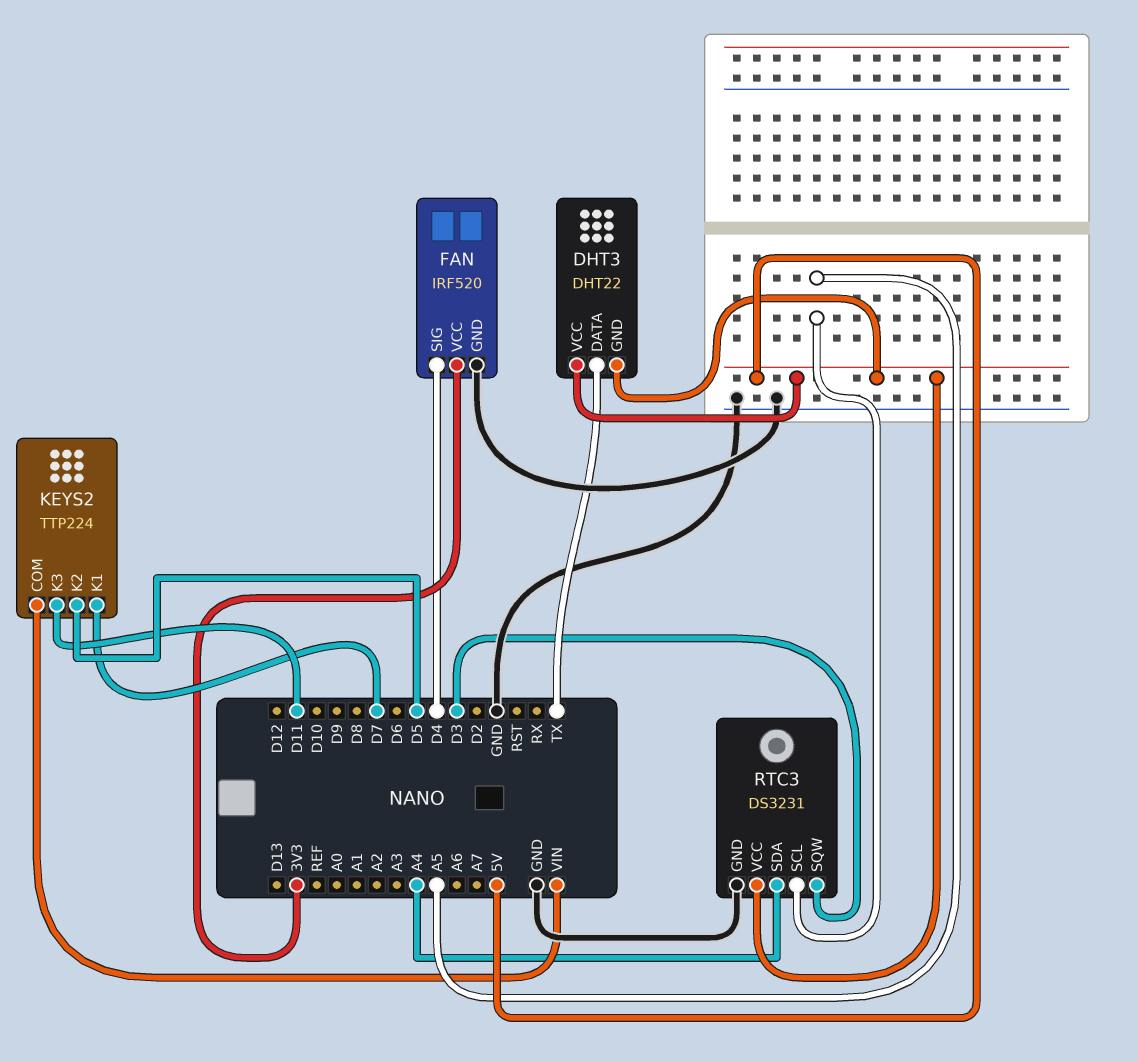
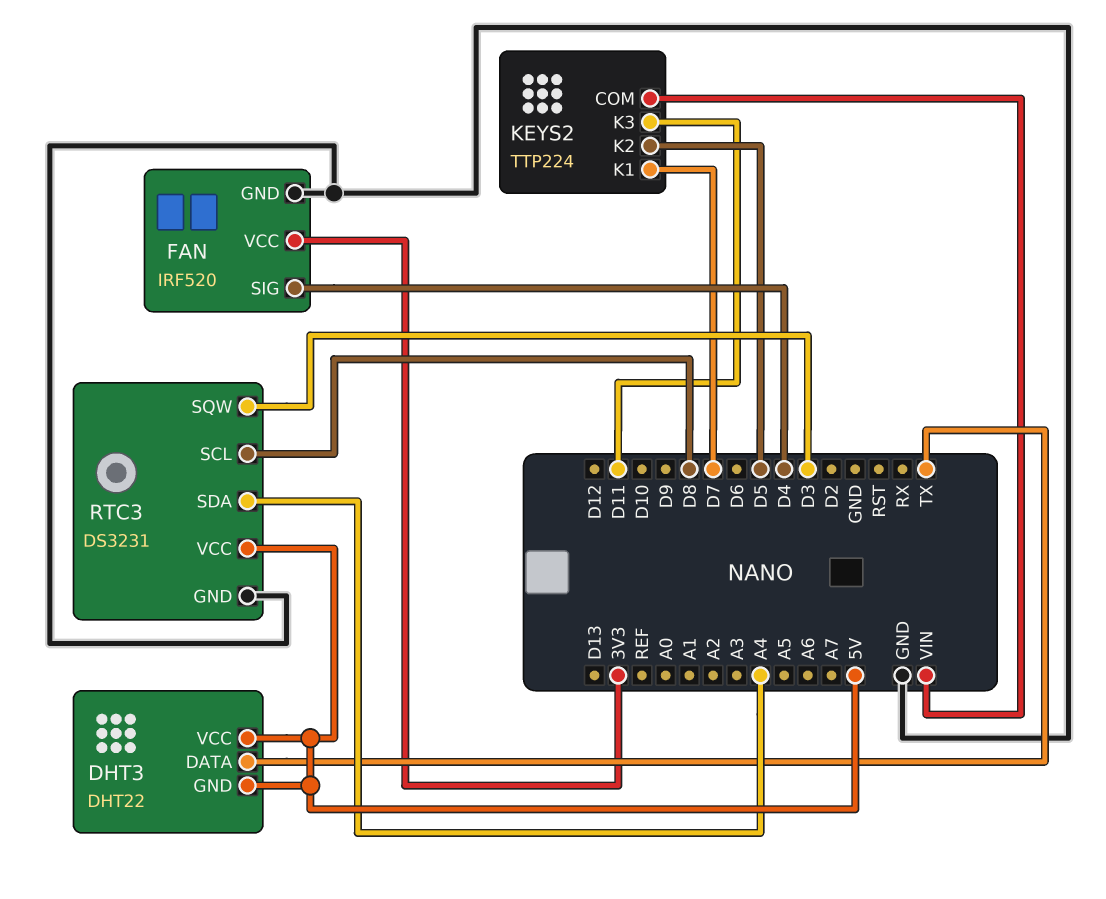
RTC3 pin SCL: A5 -> D8

